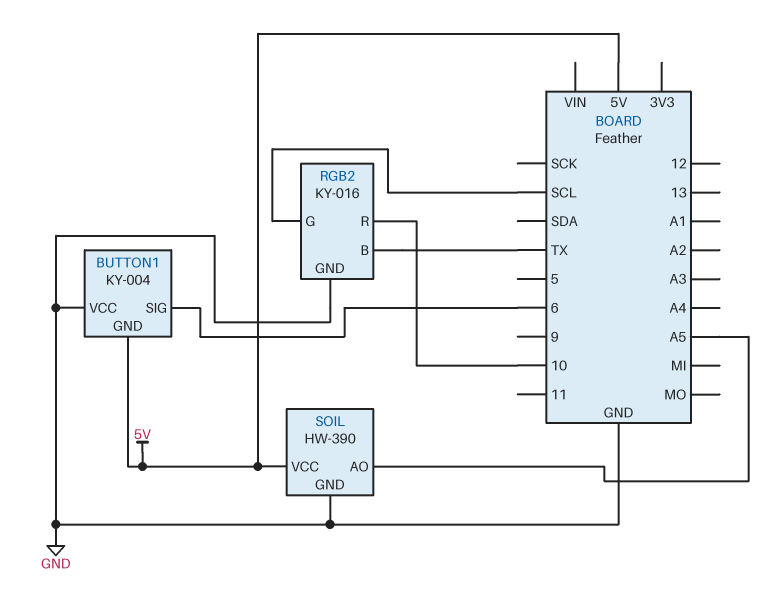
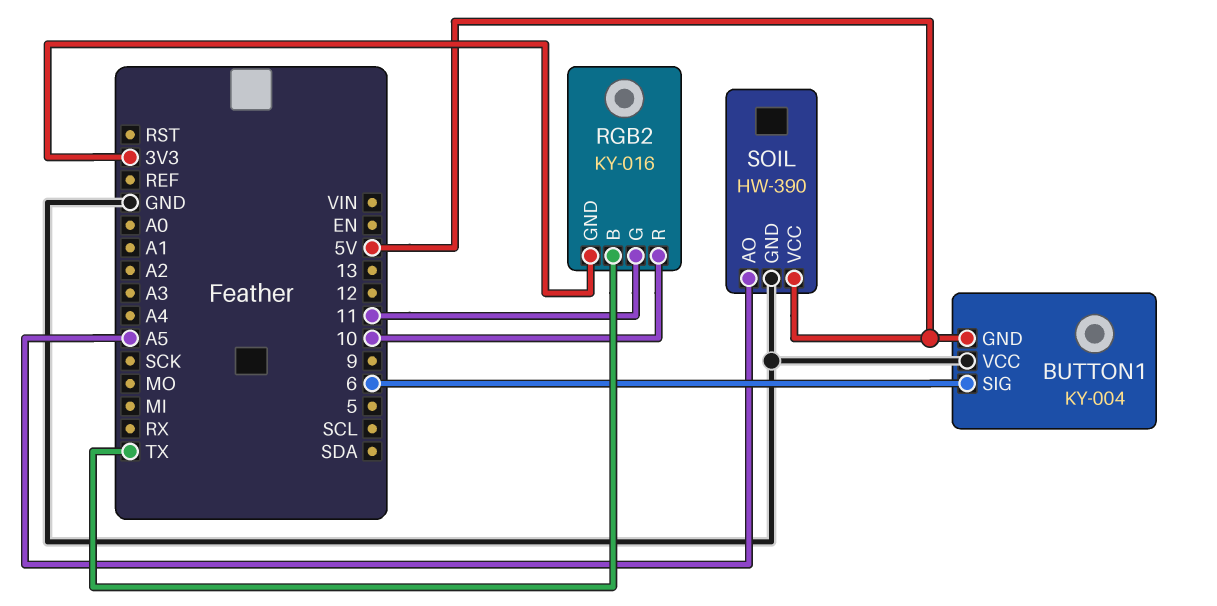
RGB2 pin G: SCL -> 11
RGB2 pin GND: GND -> 3V3

